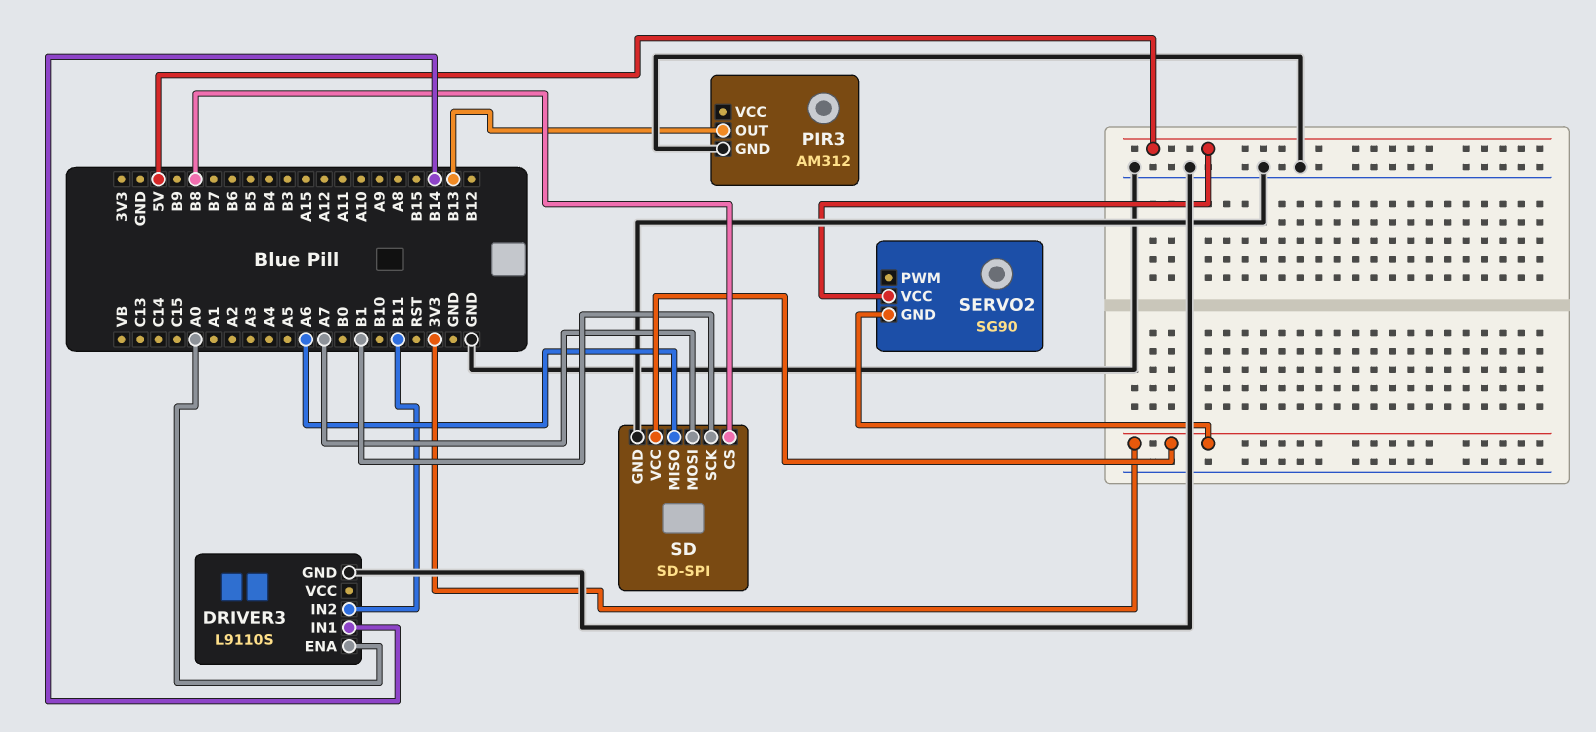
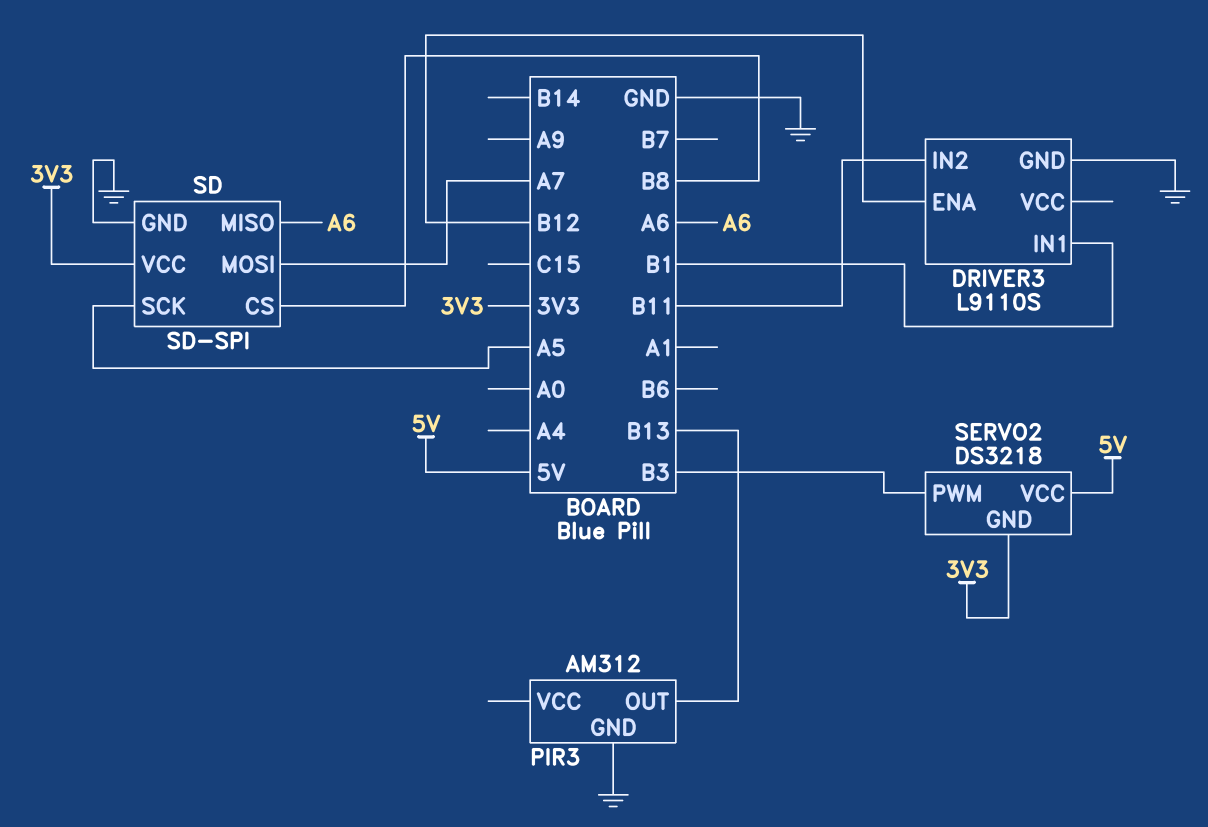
DRIVER3 pin ENA: A0 -> B12
DRIVER3 pin IN1: B14 -> B1
SD pin SCK: B1 -> A5
SERVO2: SG90 -> DS3218
SERVO2 pin PWM: none -> B3

